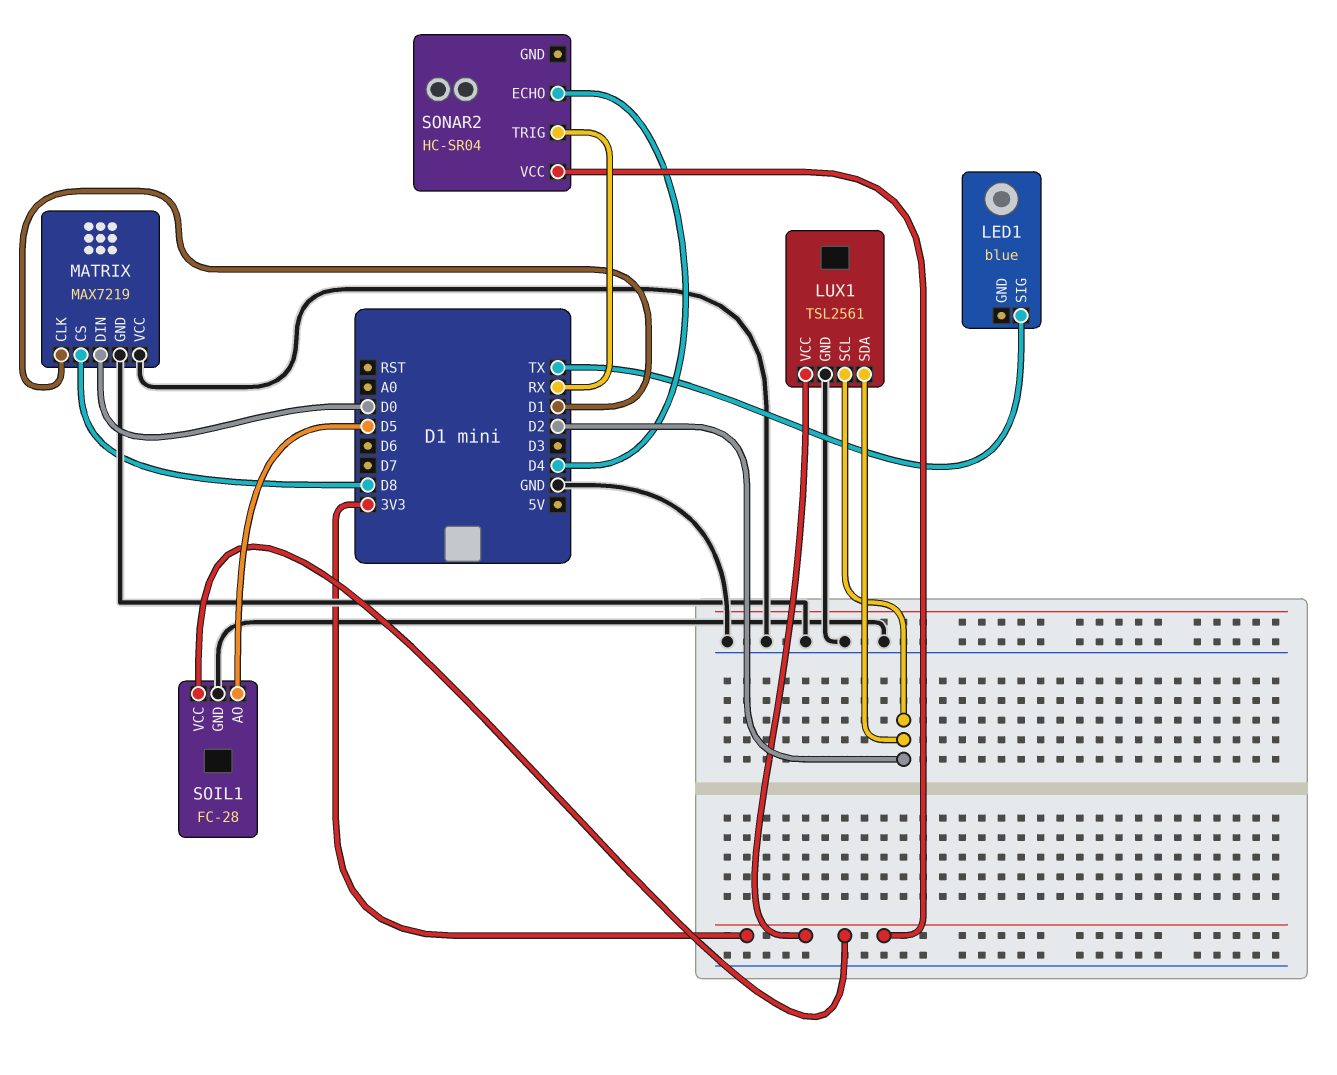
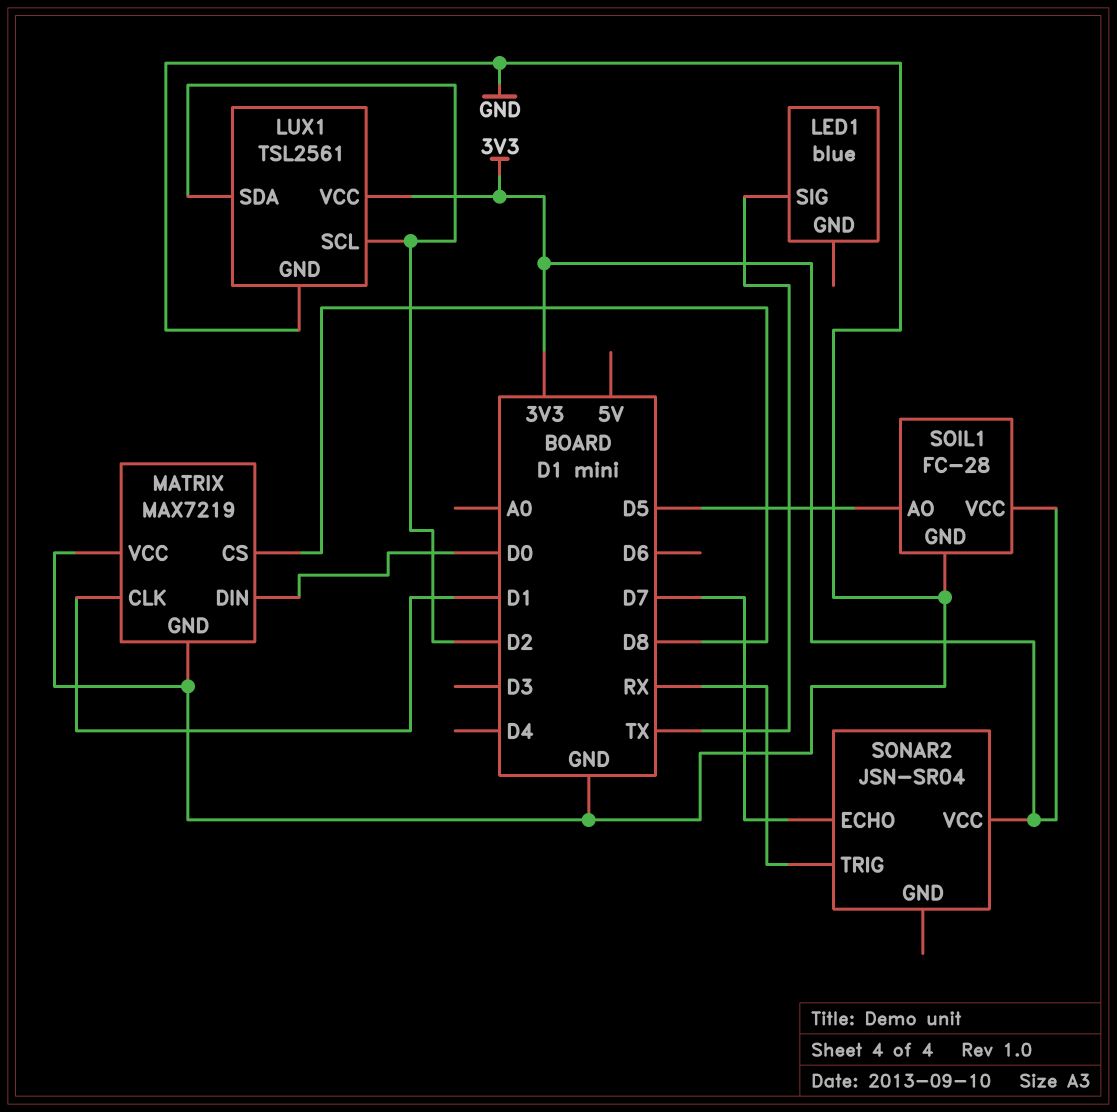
SONAR2: HC-SR04 -> JSN-SR04
SONAR2 pin ECHO: D4 -> D7

